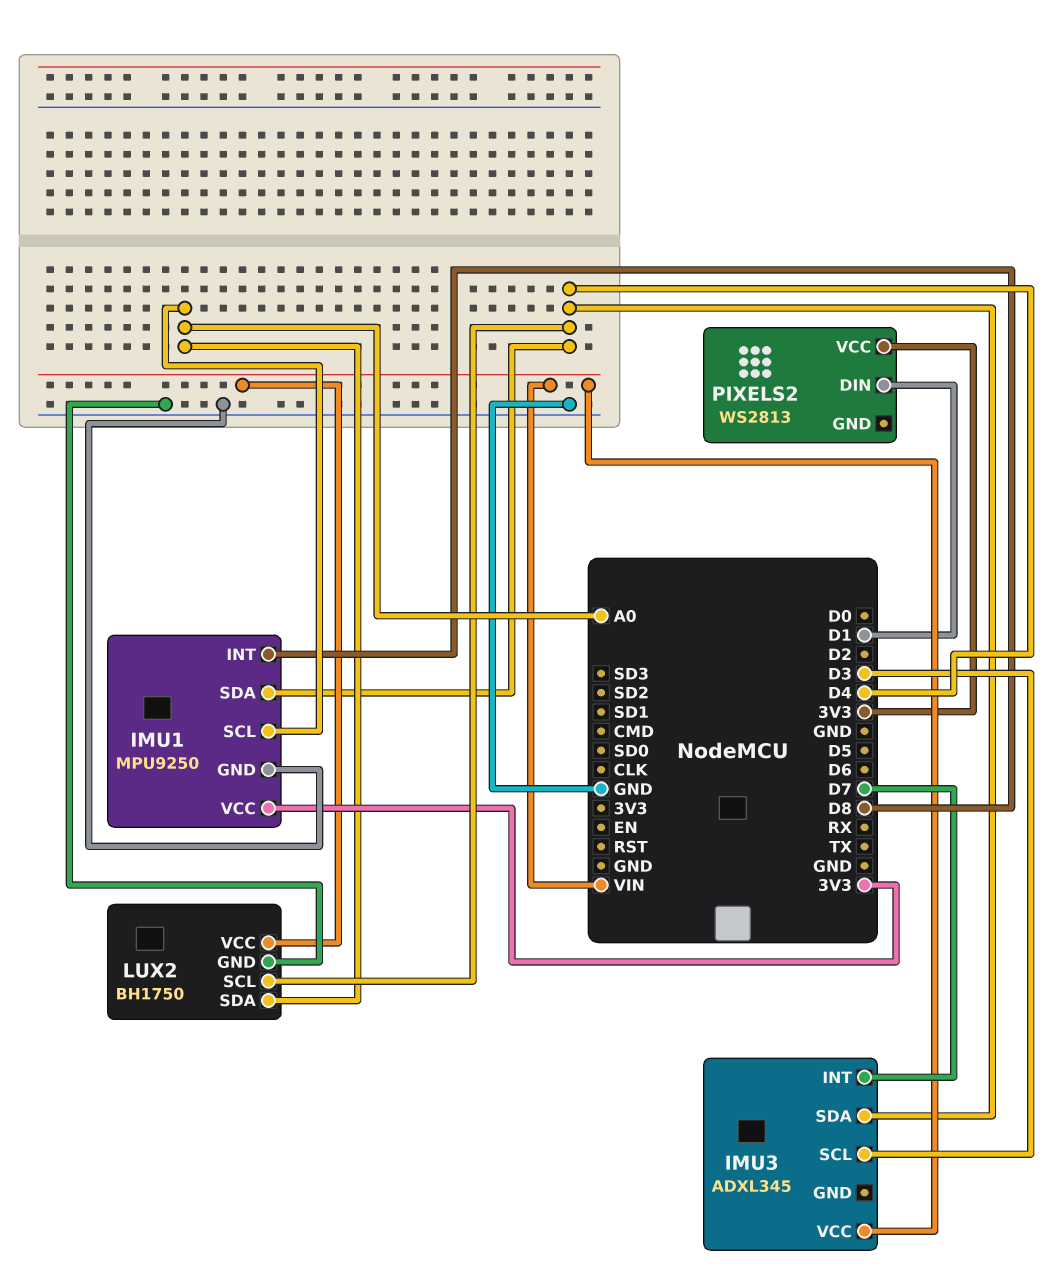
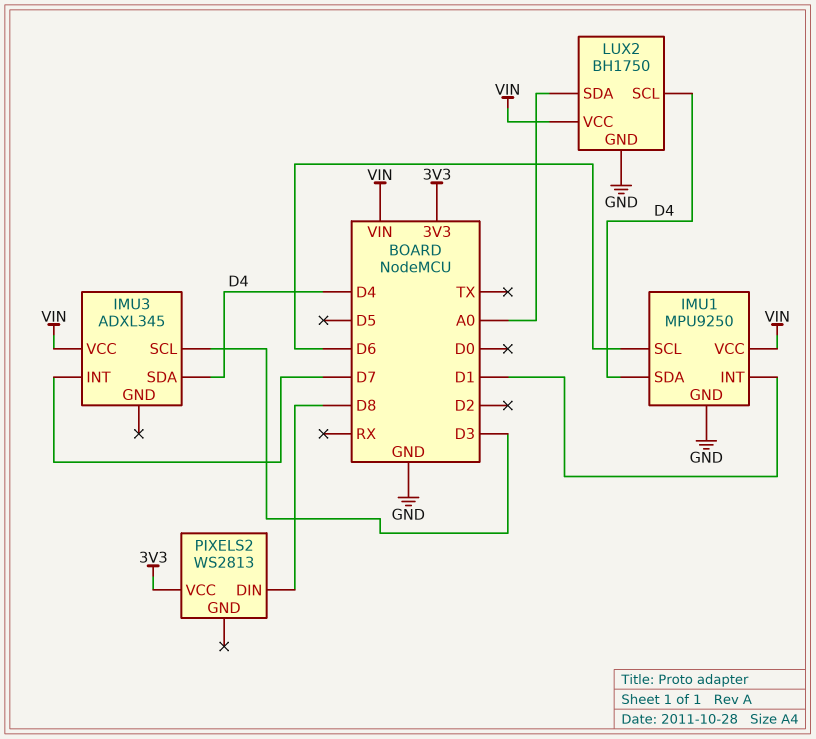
IMU1 pin INT: D8 -> D1
IMU1 pin SCL: A0 -> D6
IMU1 pin VCC: 3V3 -> VIN
PIXELS2 pin DIN: D1 -> D8

